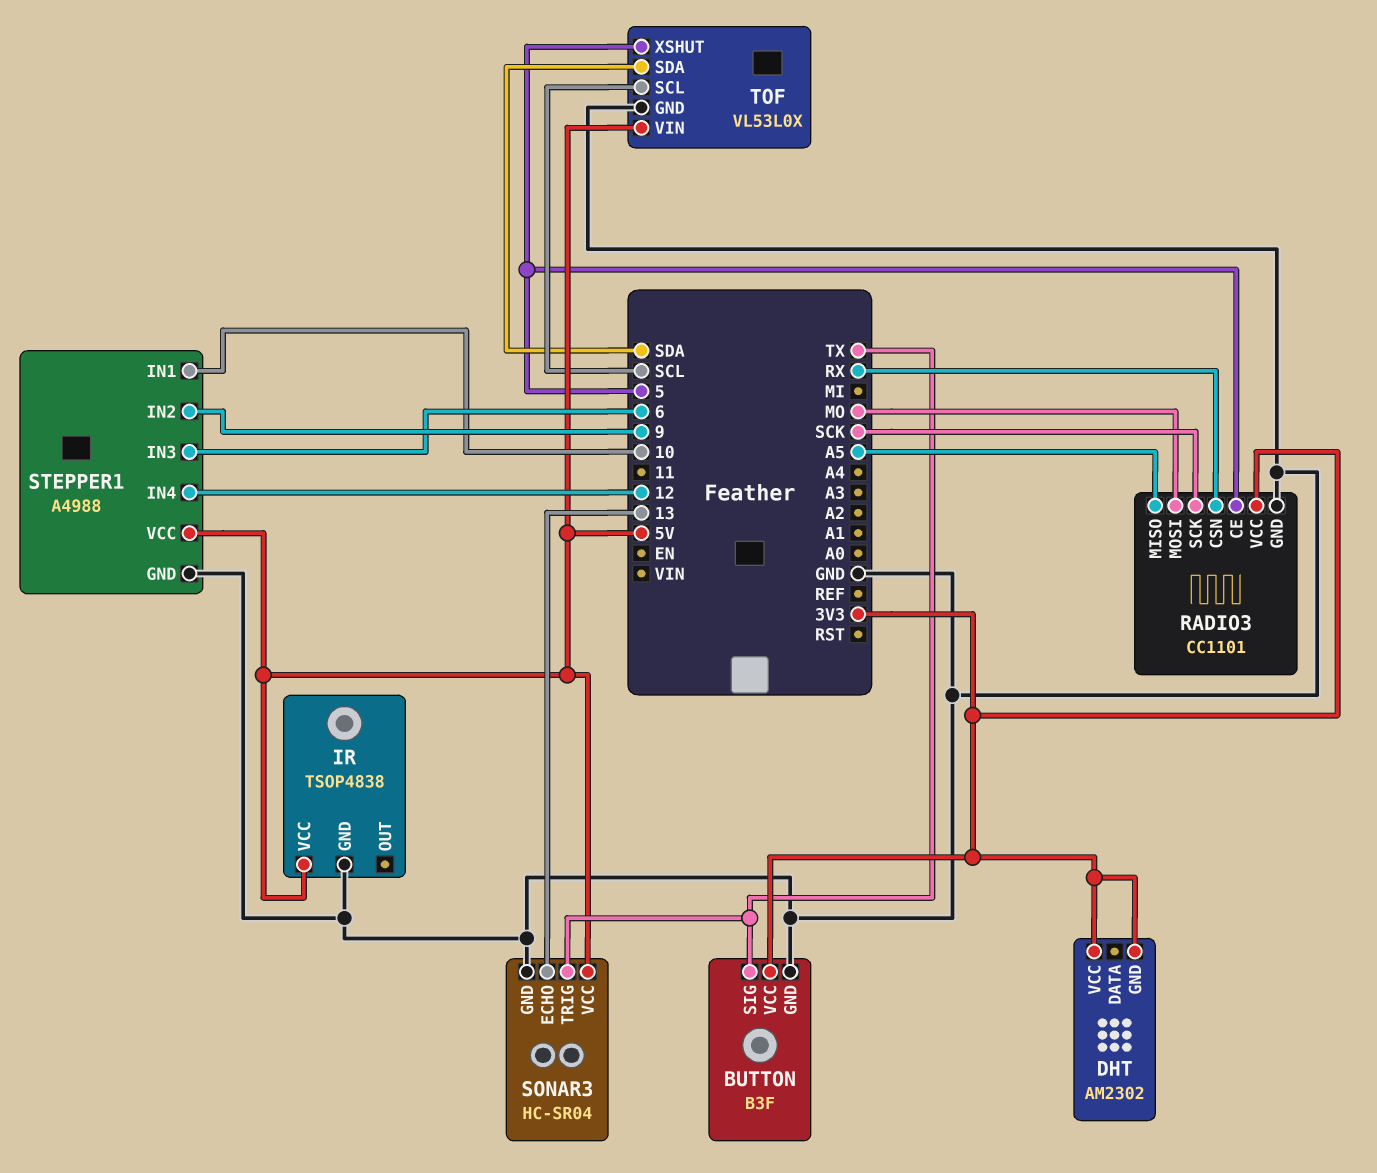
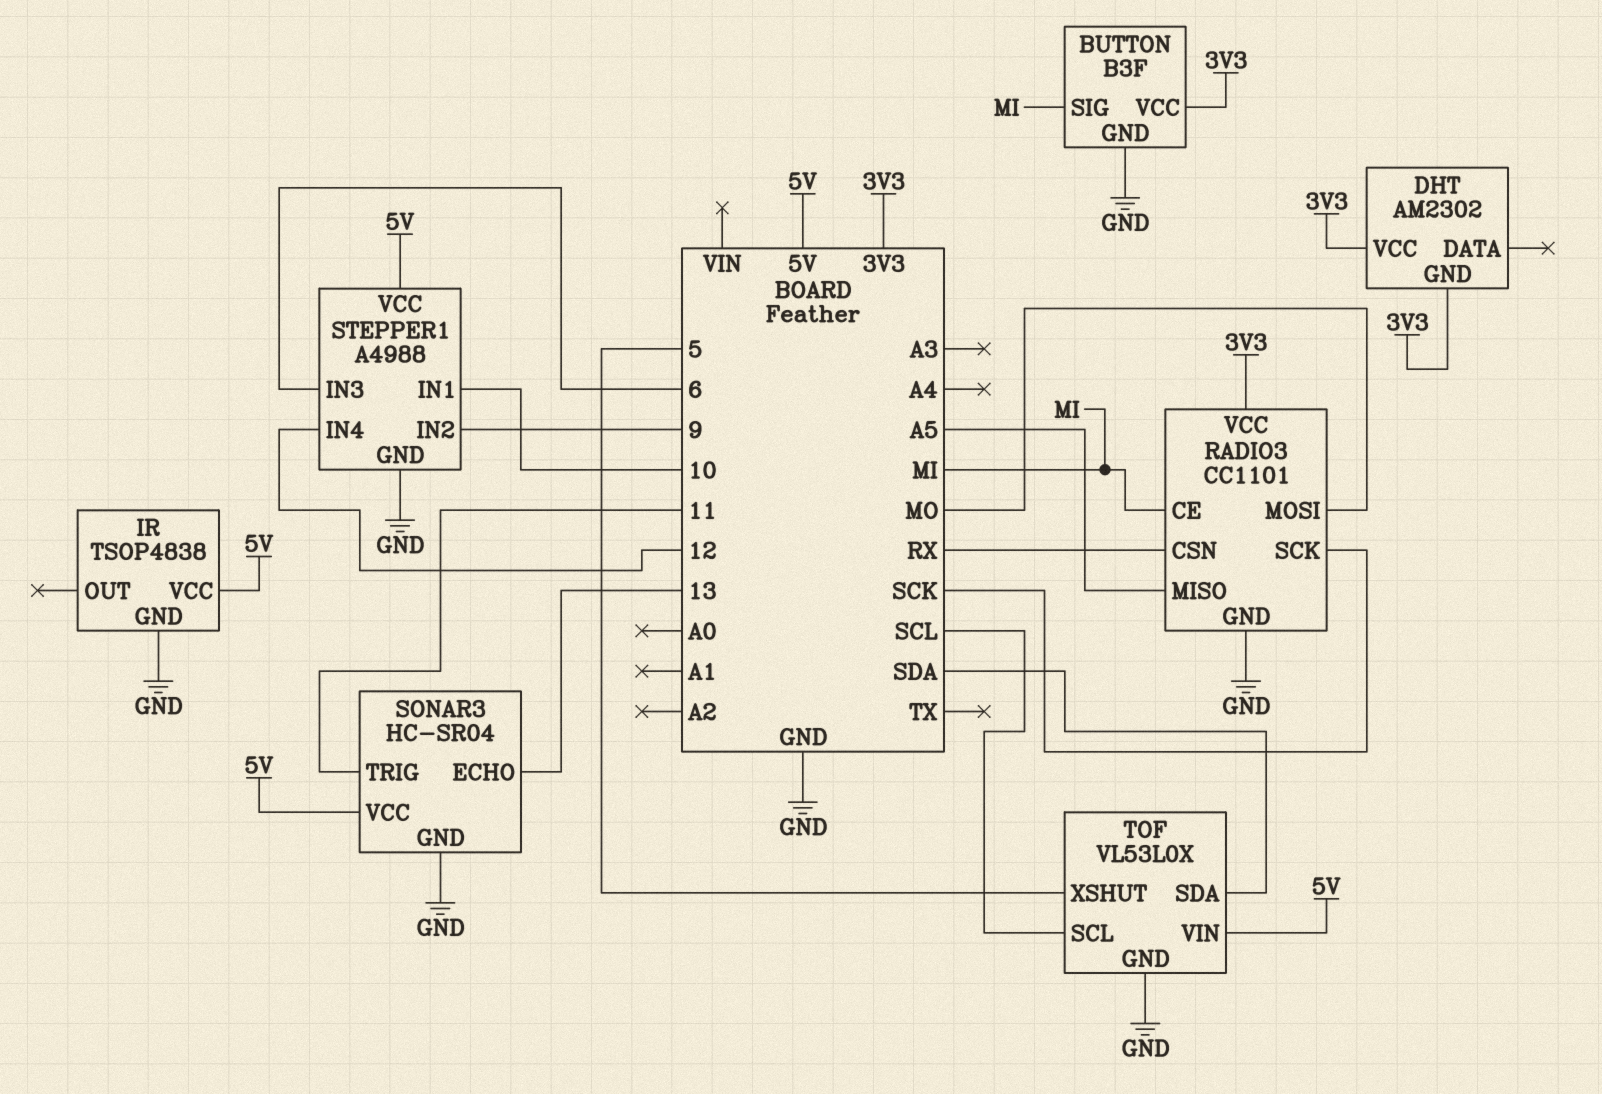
BUTTON pin SIG: TX -> MI
RADIO3 pin CE: 5 -> MI
SONAR3 pin TRIG: TX -> 11

